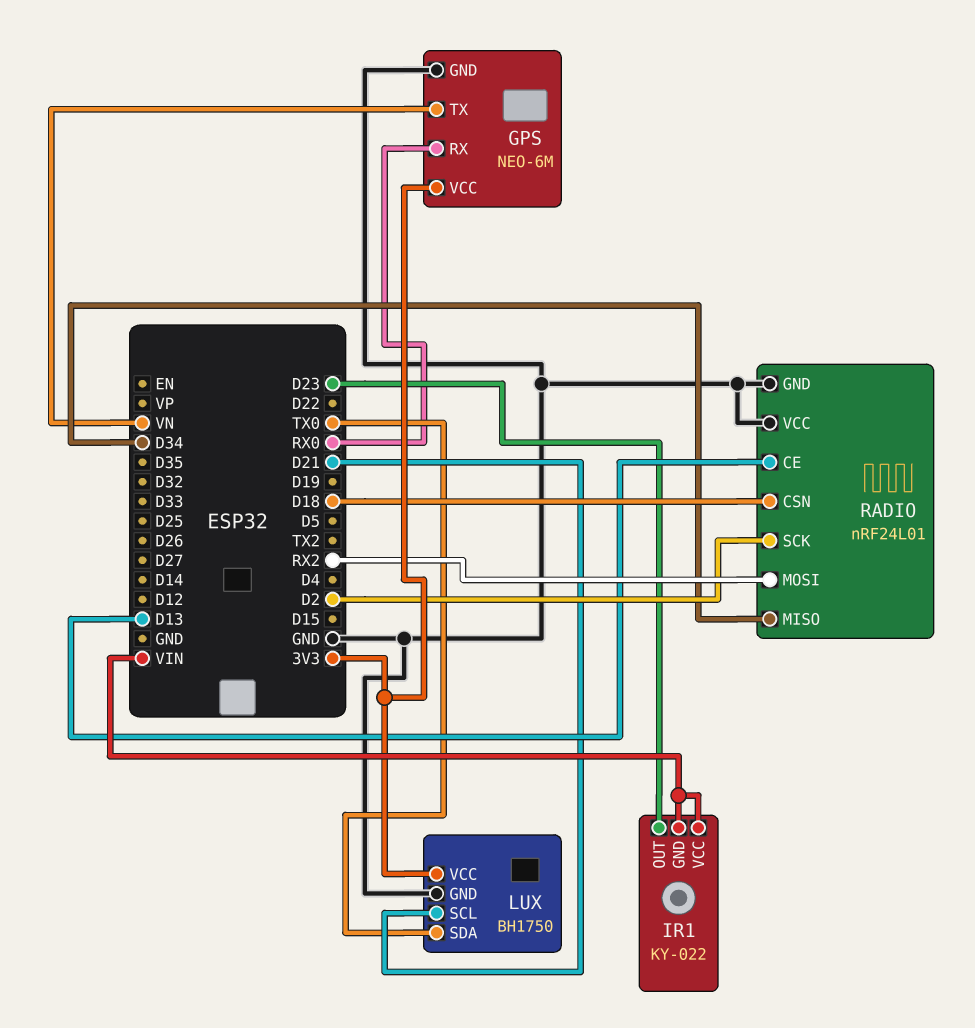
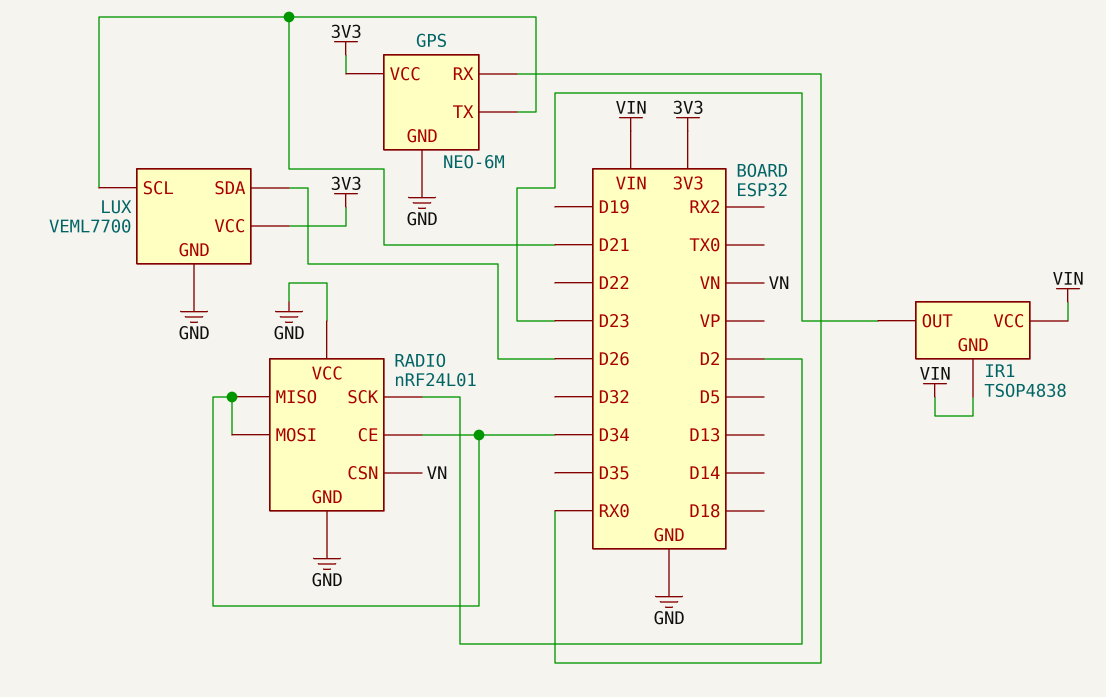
GPS pin TX: VN -> D21
IR1: KY-022 -> TSOP4838
LUX: BH1750 -> VEML7700
LUX pin SDA: TX0 -> D26
RADIO pin CE: D13 -> D34
RADIO pin CSN: D18 -> VN
RADIO pin MOSI: RX2 -> D34

